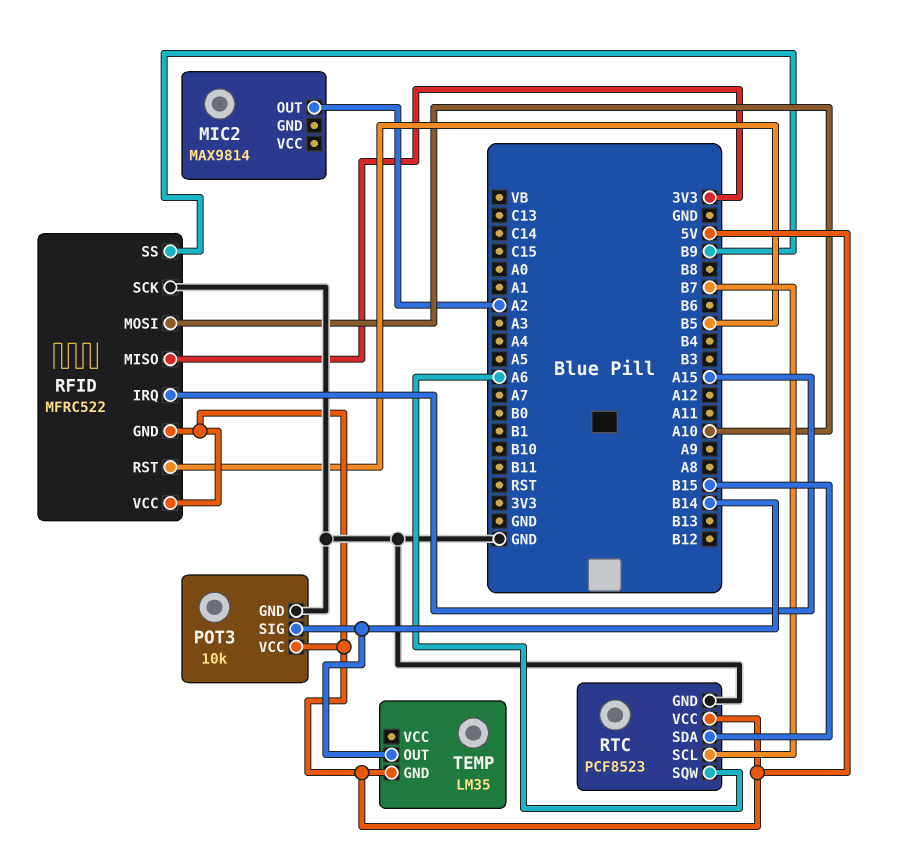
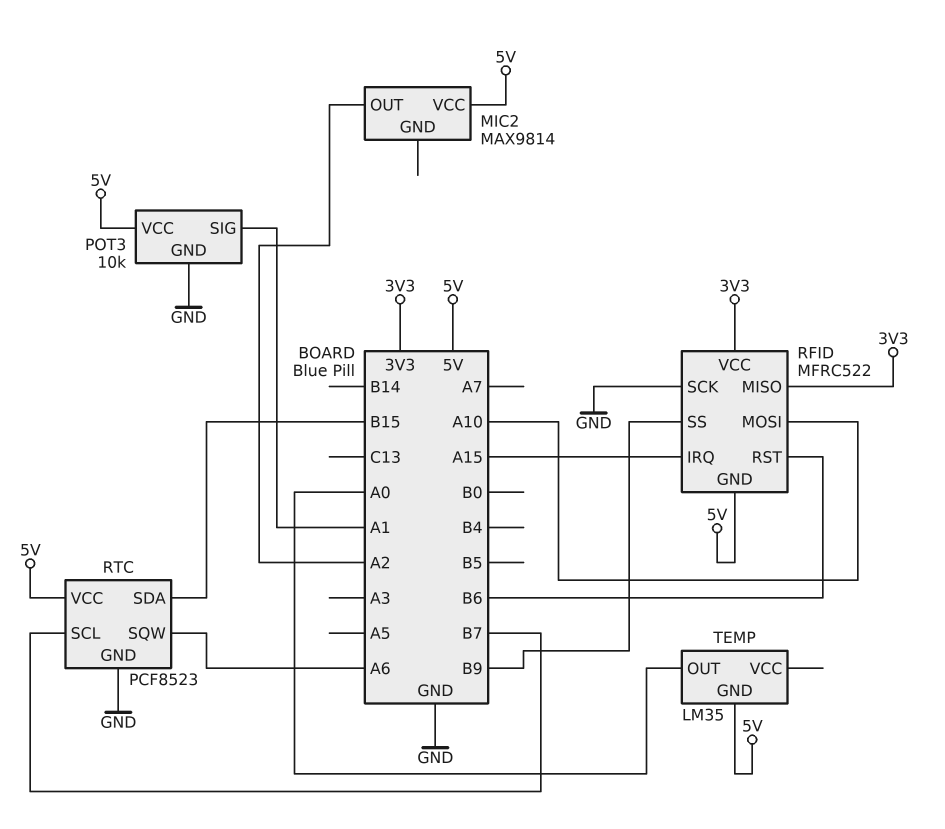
MIC2 pin VCC: none -> 5V
POT3 pin SIG: B14 -> A1
RFID pin RST: B5 -> B6
RFID pin VCC: 5V -> 3V3
TEMP pin OUT: B14 -> A0

